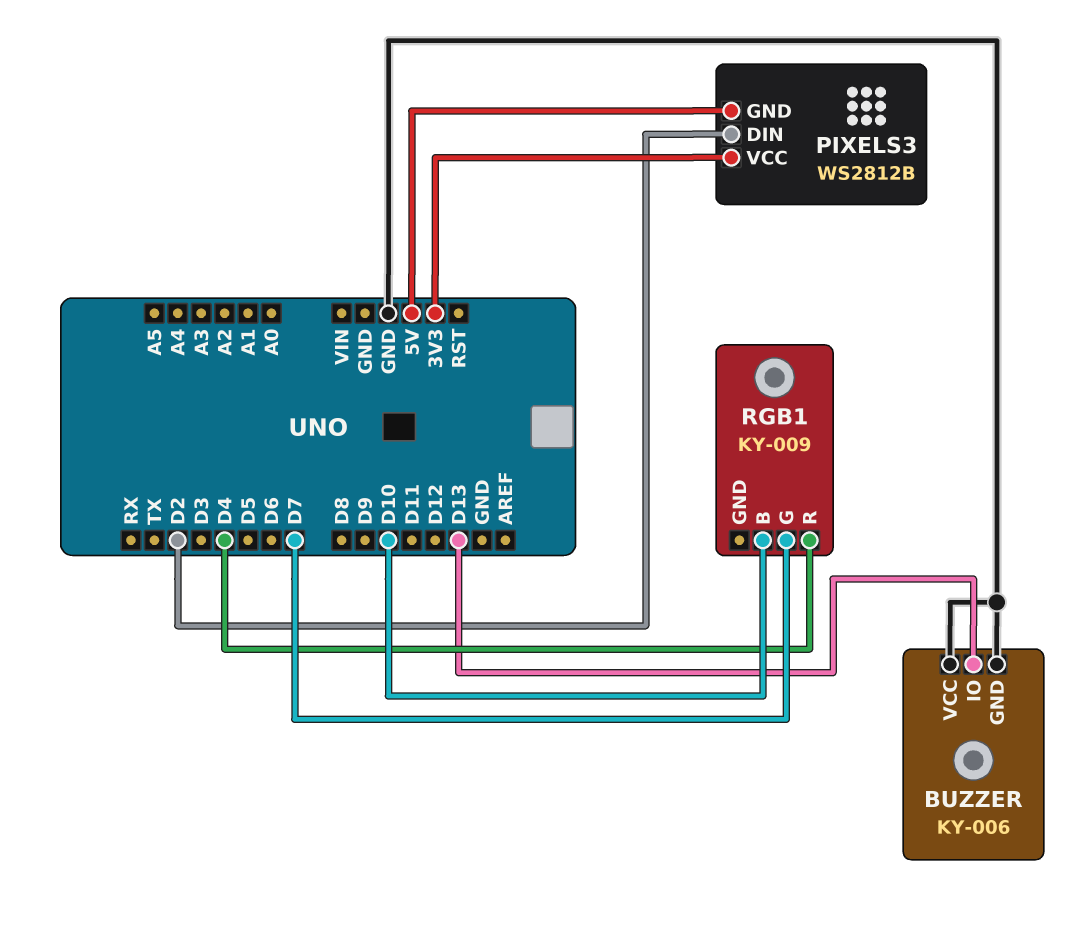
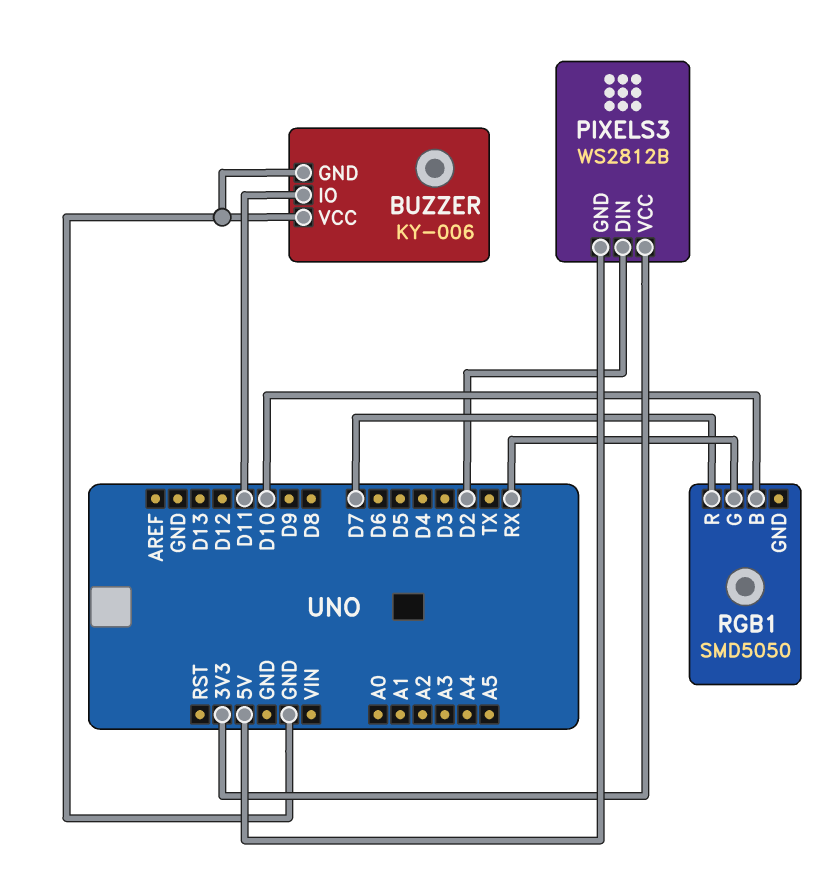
BUZZER pin IO: D13 -> D11
RGB1: KY-009 -> SMD5050
RGB1 pin G: D7 -> RX
RGB1 pin R: D4 -> D7

